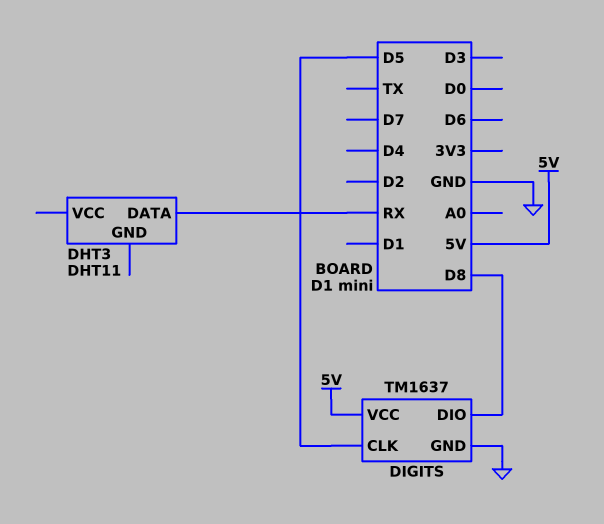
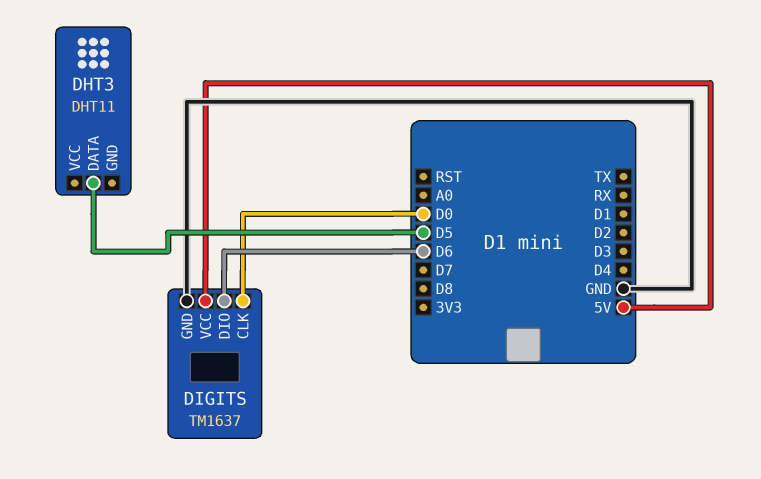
DHT3 pin DATA: RX -> D5
DIGITS pin CLK: D5 -> D0
DIGITS pin DIO: D8 -> D6

